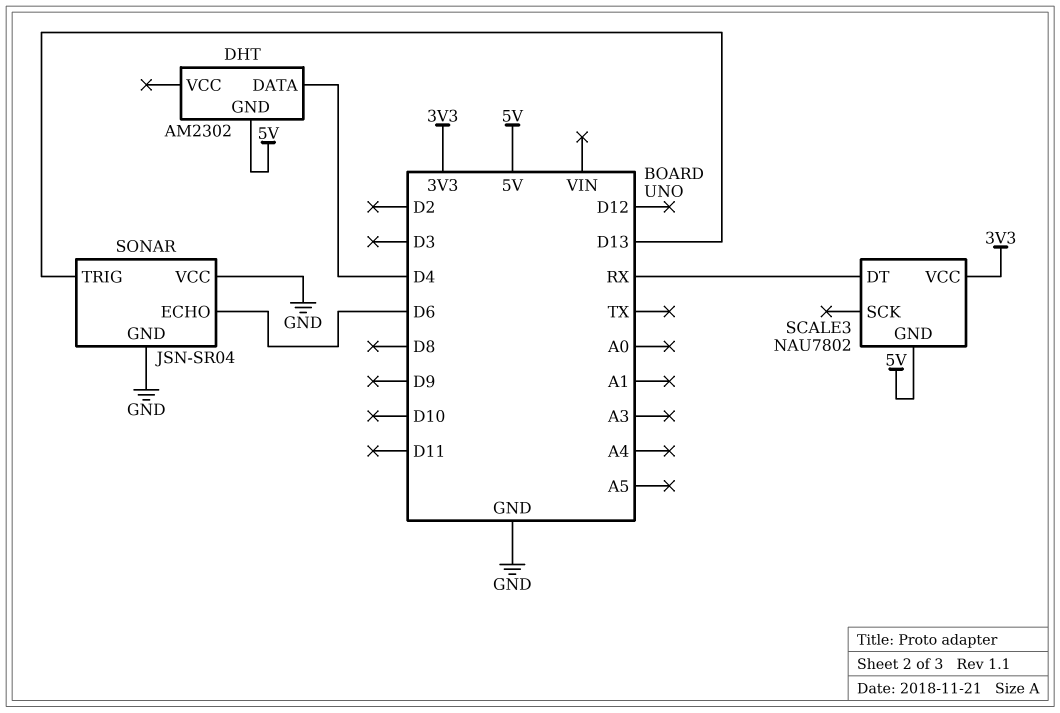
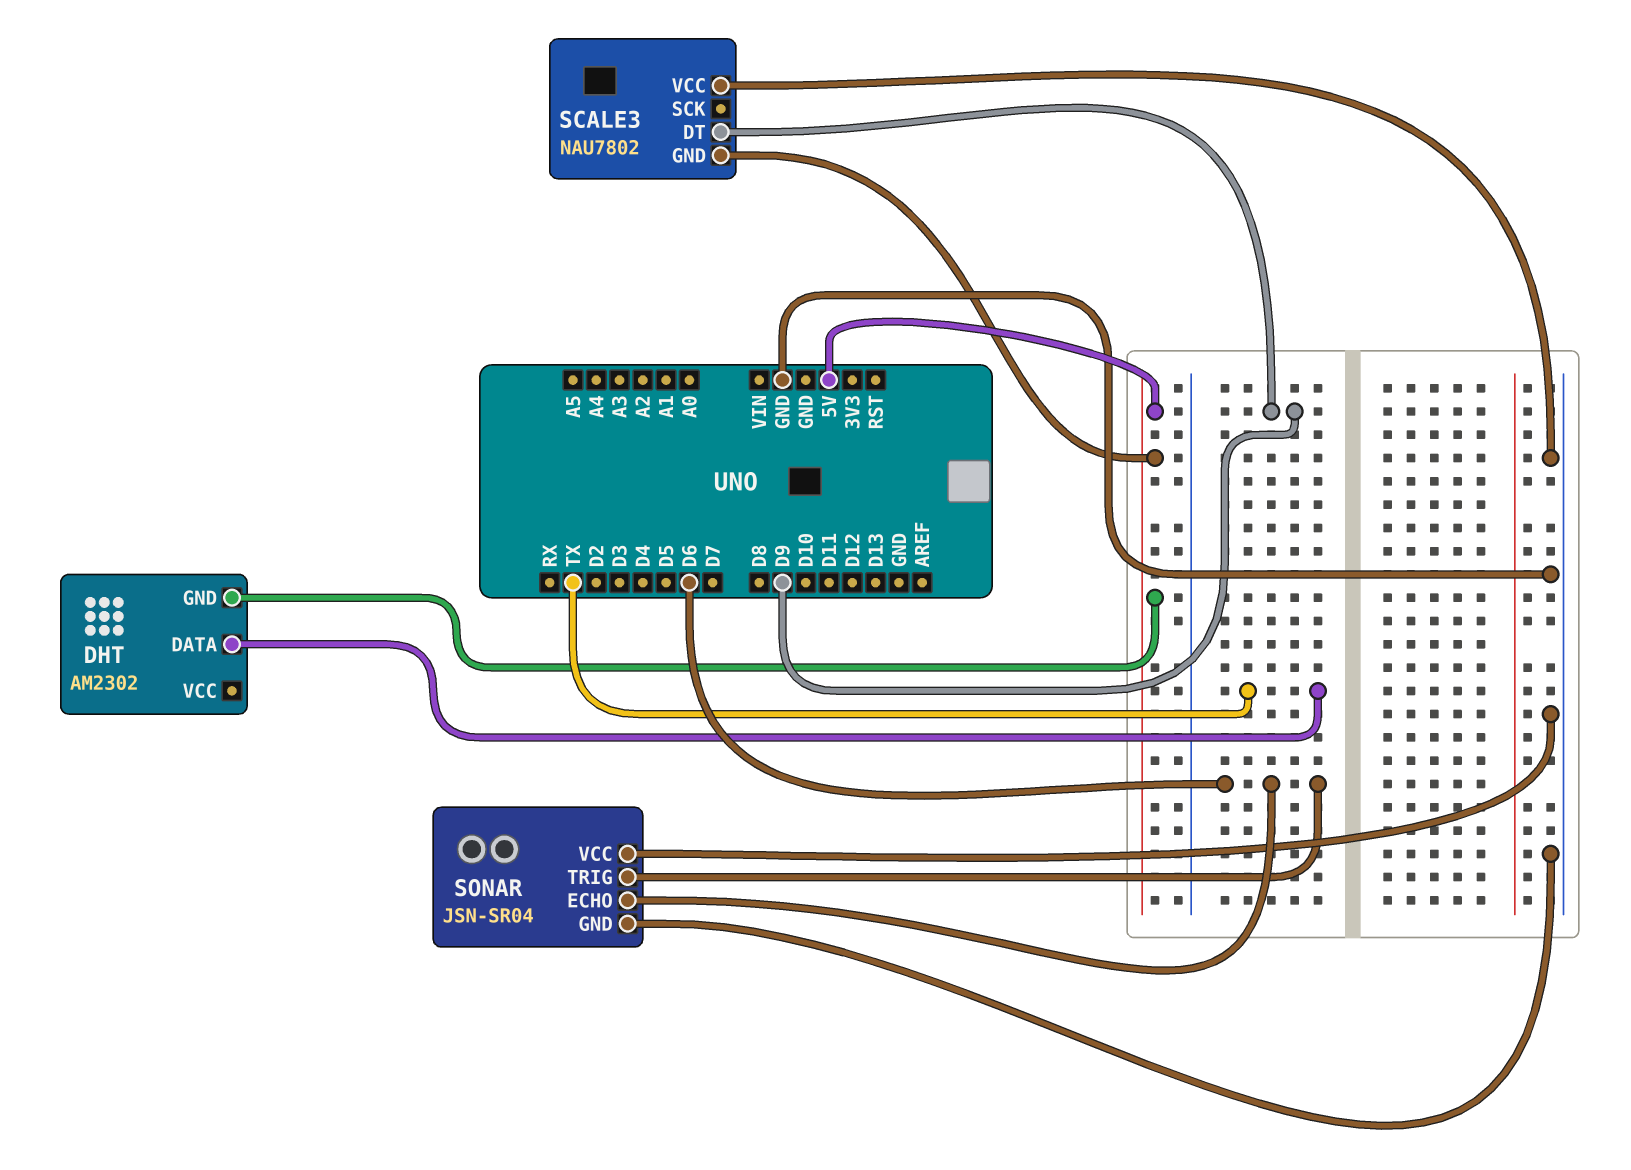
DHT pin DATA: D4 -> TX
SCALE3 pin DT: RX -> D9
SCALE3 pin VCC: 3V3 -> GND
SONAR pin TRIG: D13 -> D6

